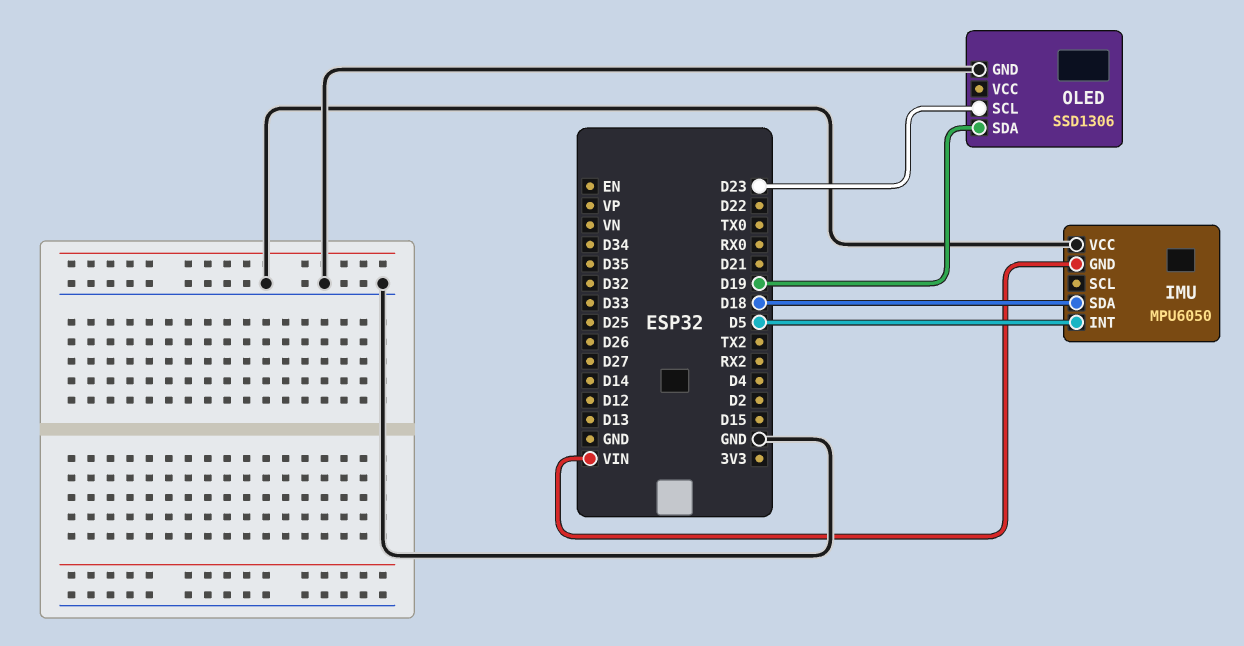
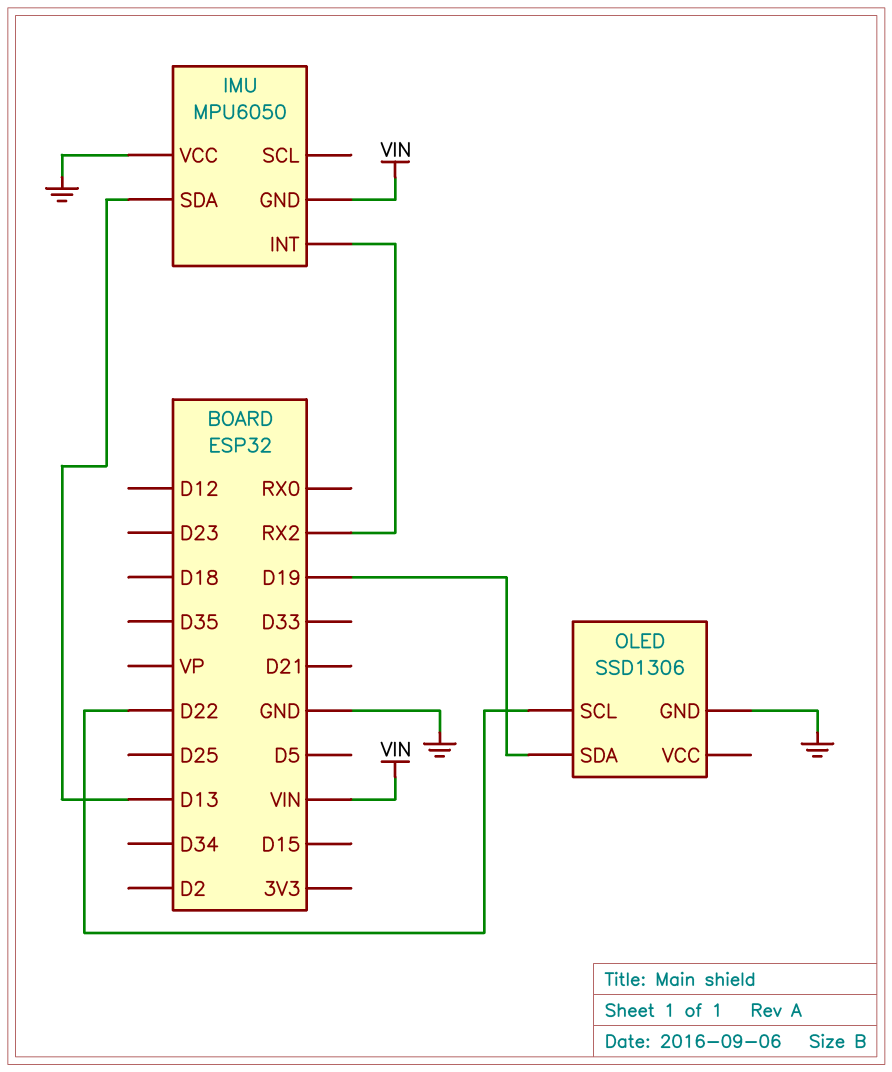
IMU pin INT: D5 -> RX2
IMU pin SDA: D18 -> D13
OLED pin SCL: D23 -> D22

